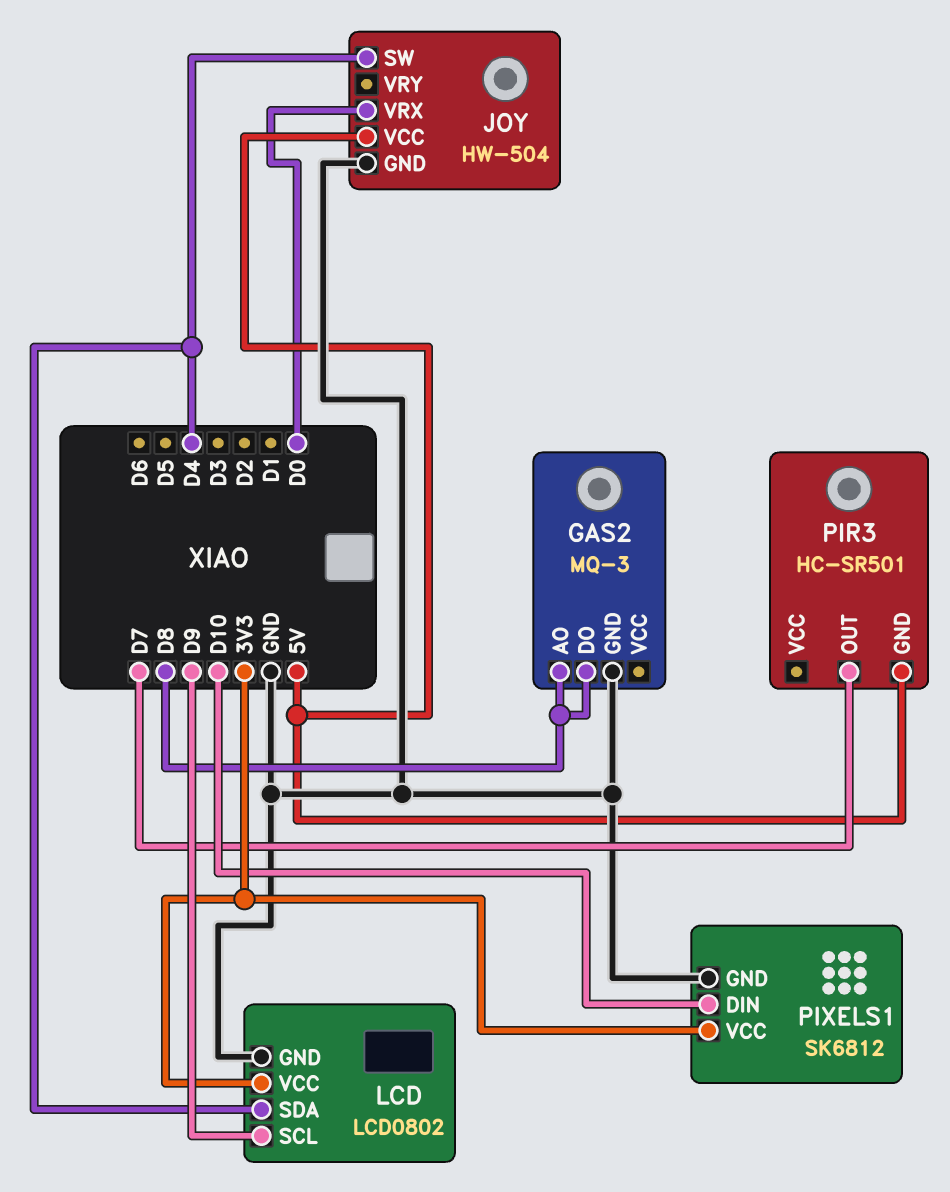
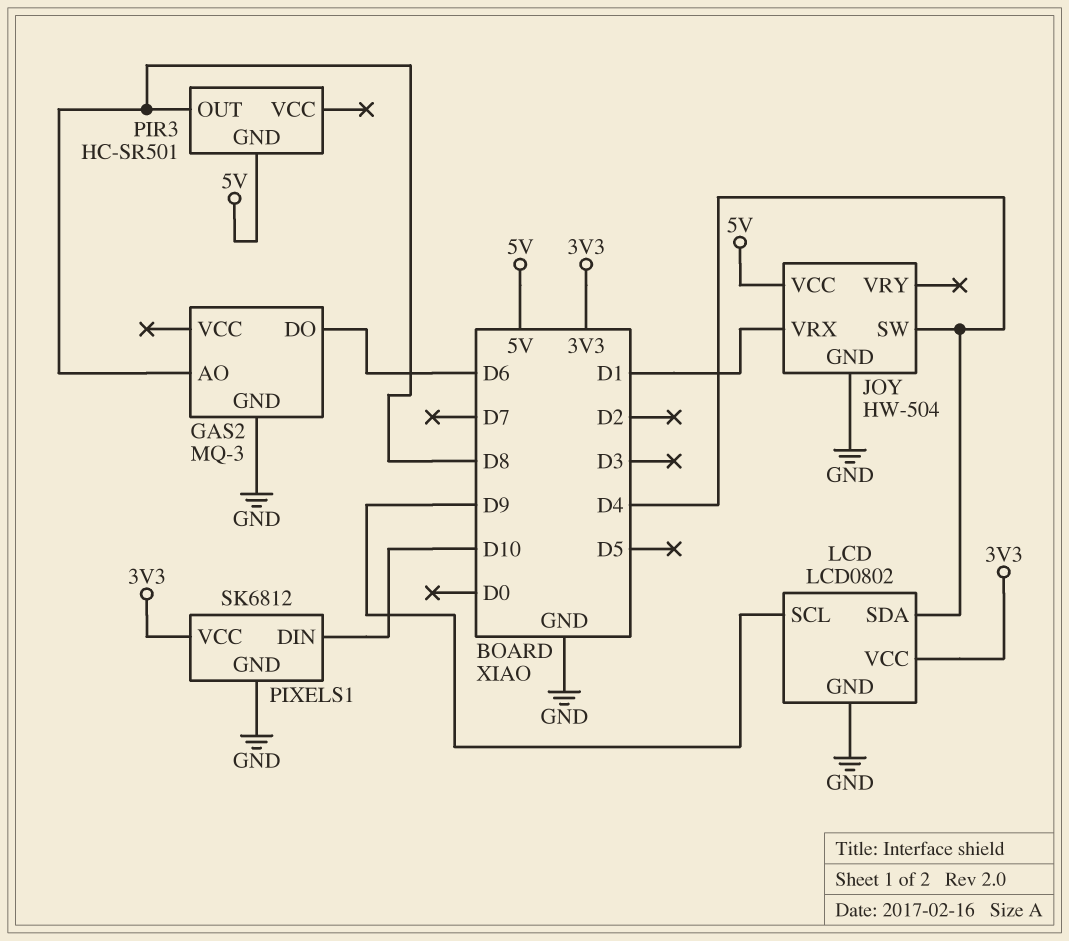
GAS2 pin DO: D8 -> D6
JOY pin VRX: D0 -> D1
PIR3 pin OUT: D7 -> D8

